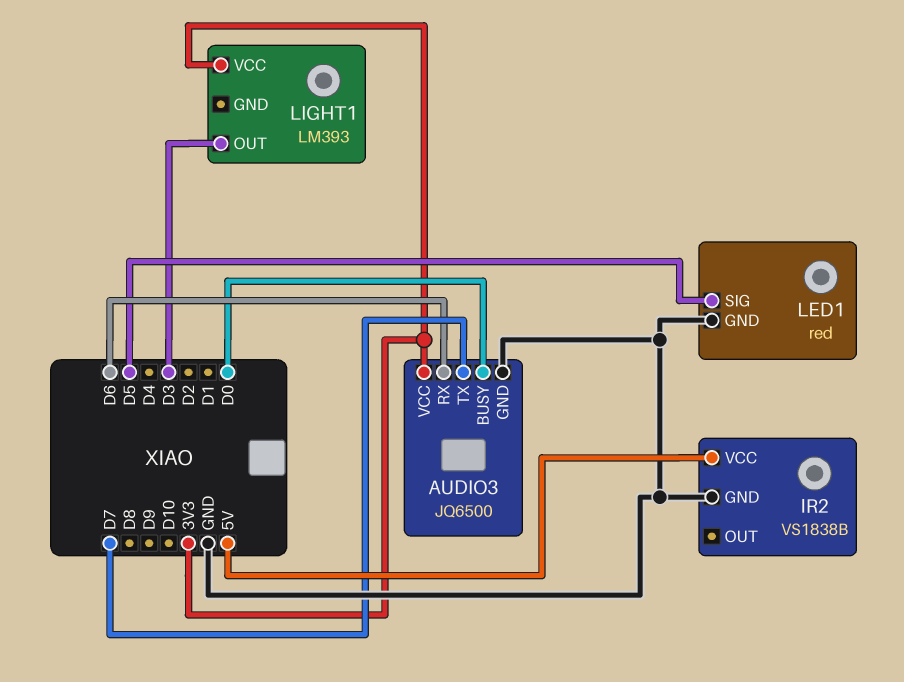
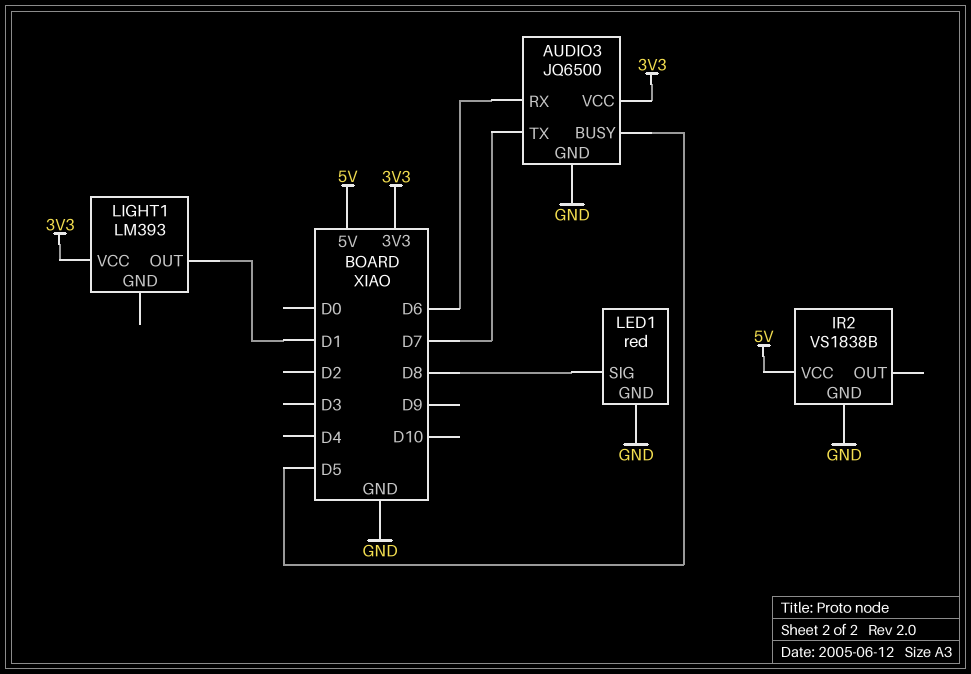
AUDIO3 pin BUSY: D0 -> D5
LED1 pin SIG: D5 -> D8
LIGHT1 pin OUT: D3 -> D1

